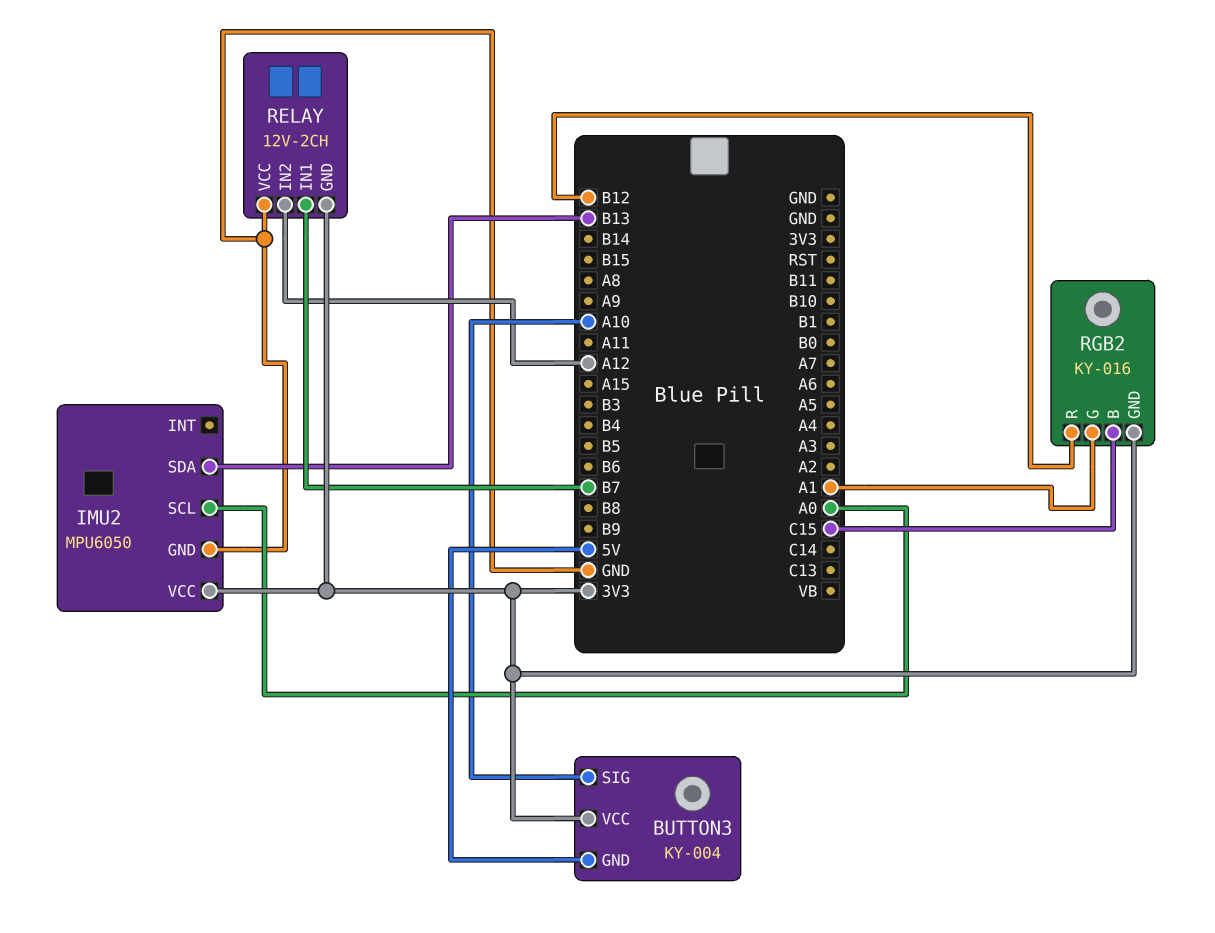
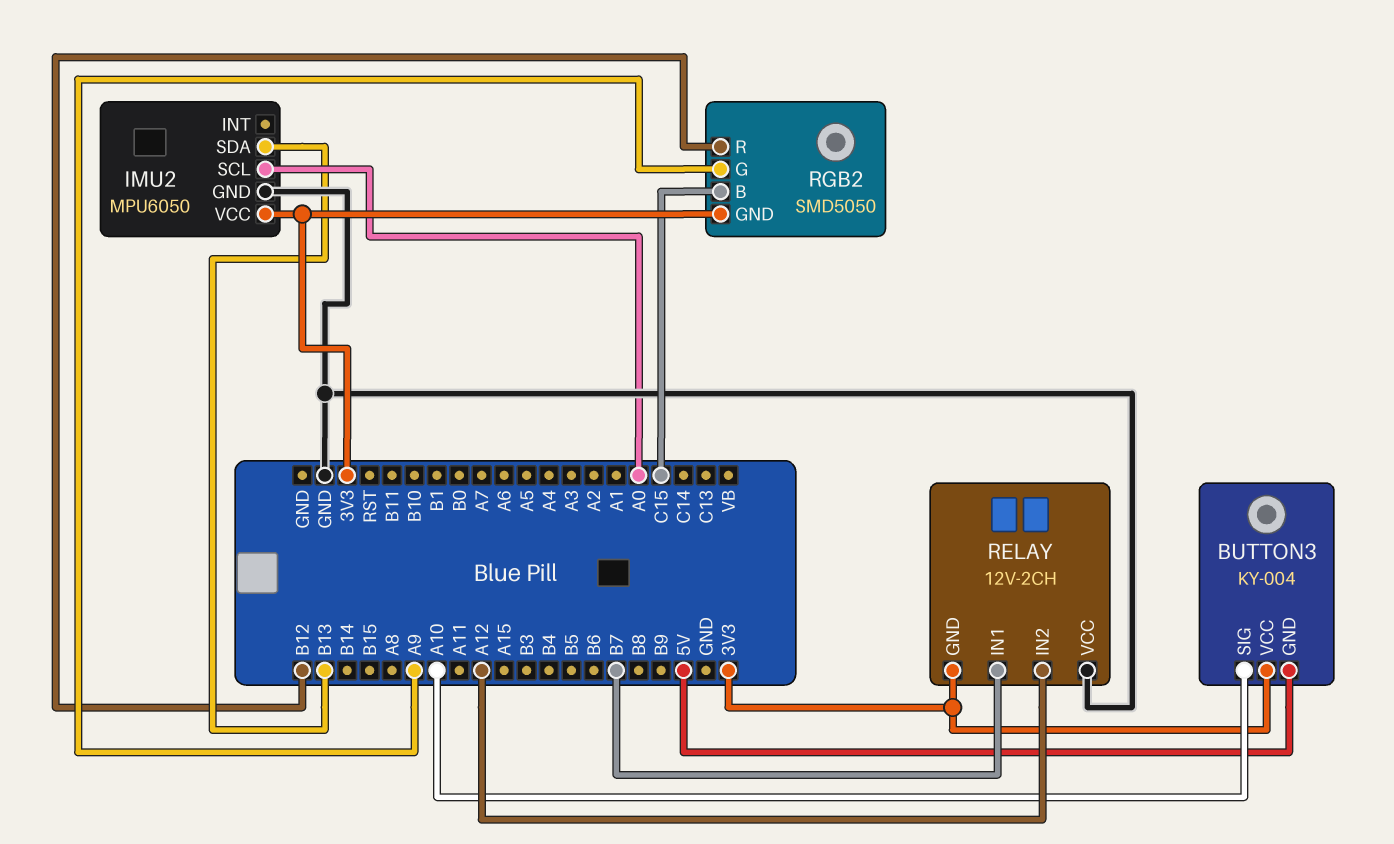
RGB2: KY-016 -> SMD5050
RGB2 pin G: A1 -> A9

